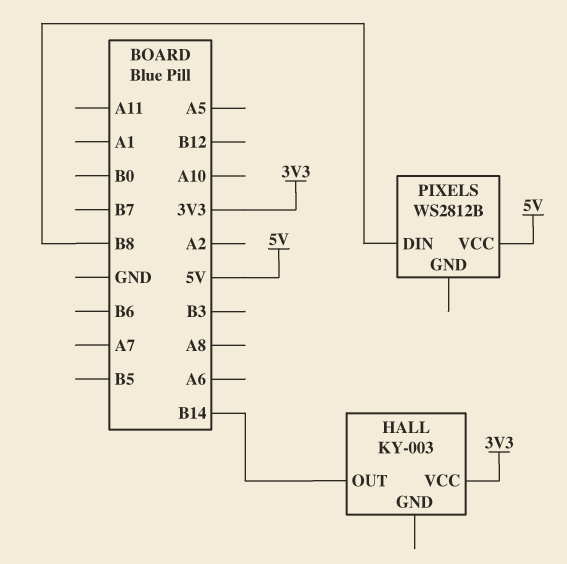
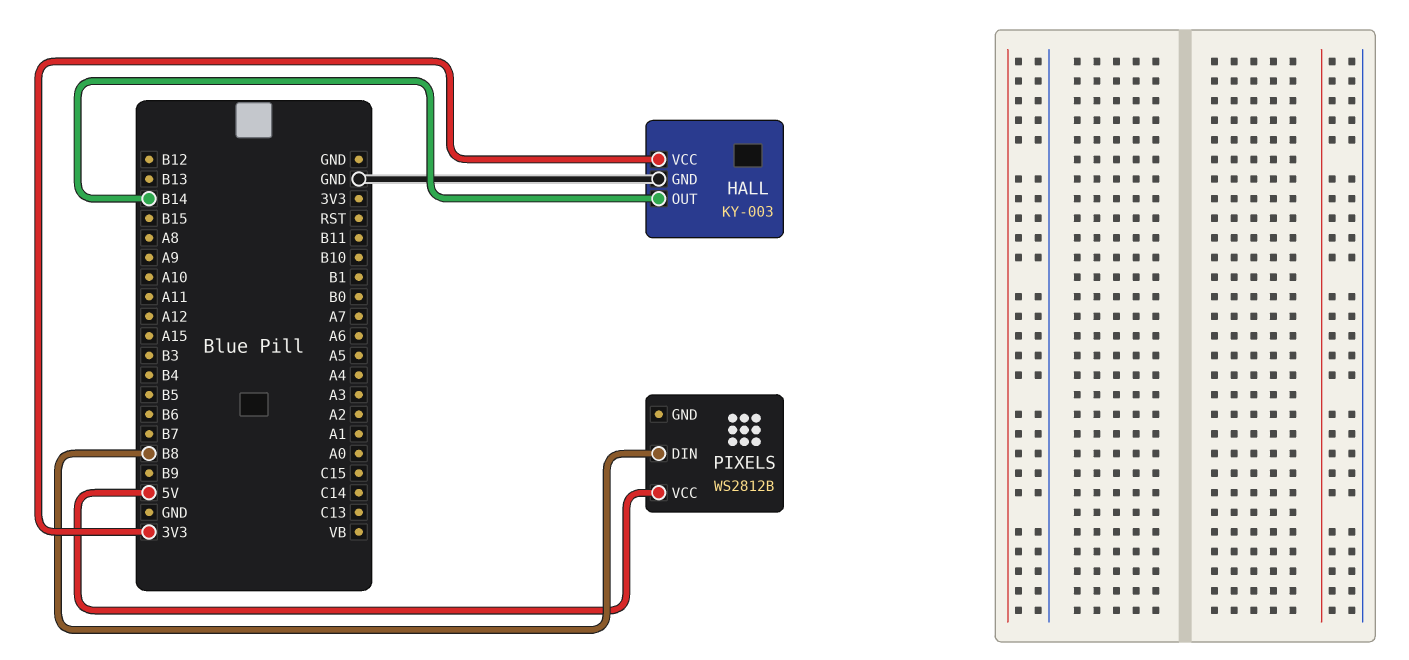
HALL pin GND: none -> GND

